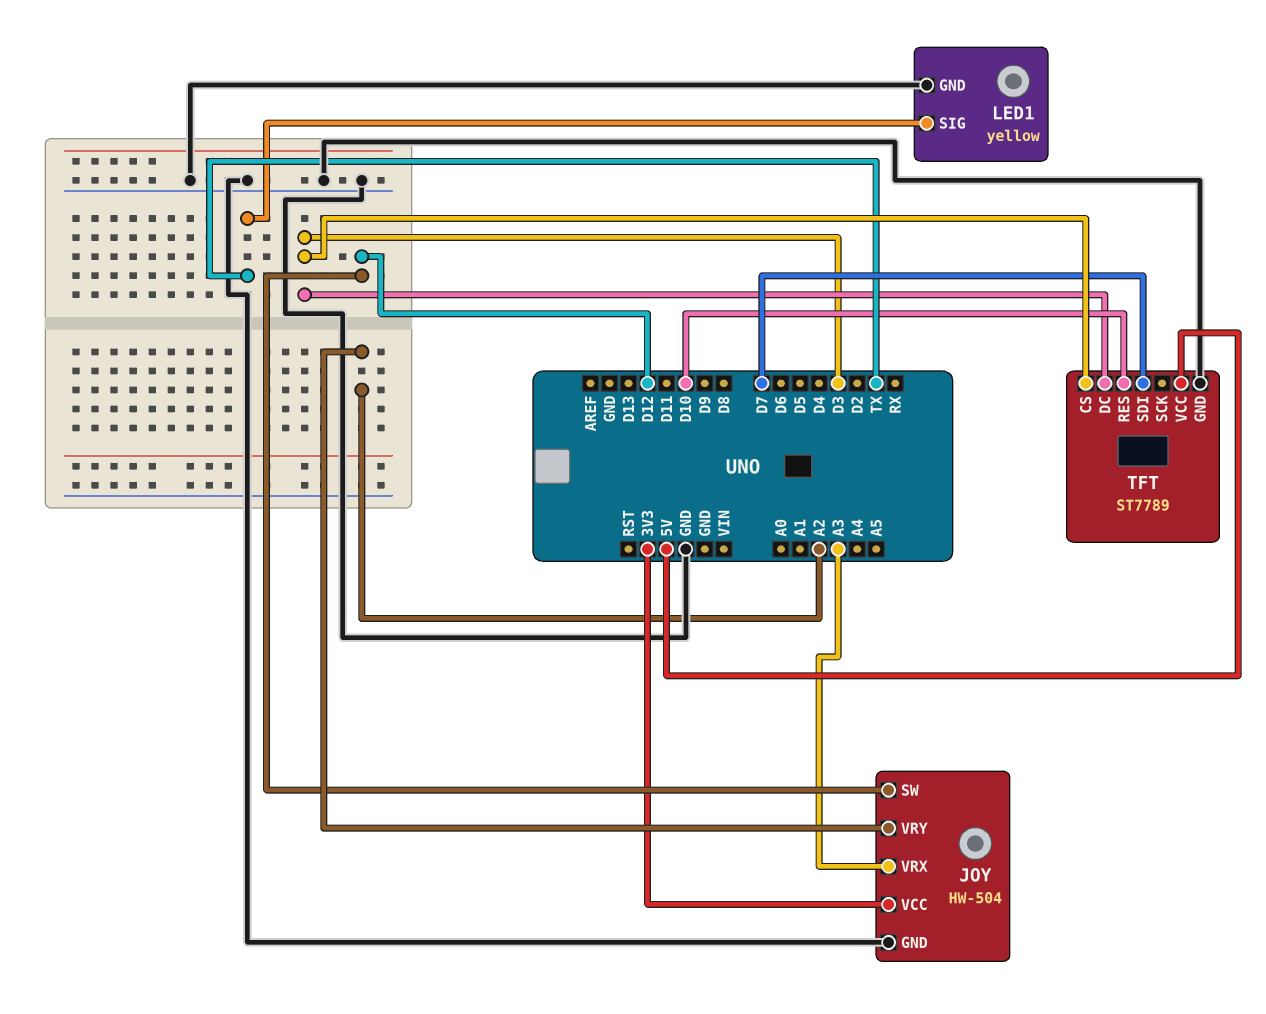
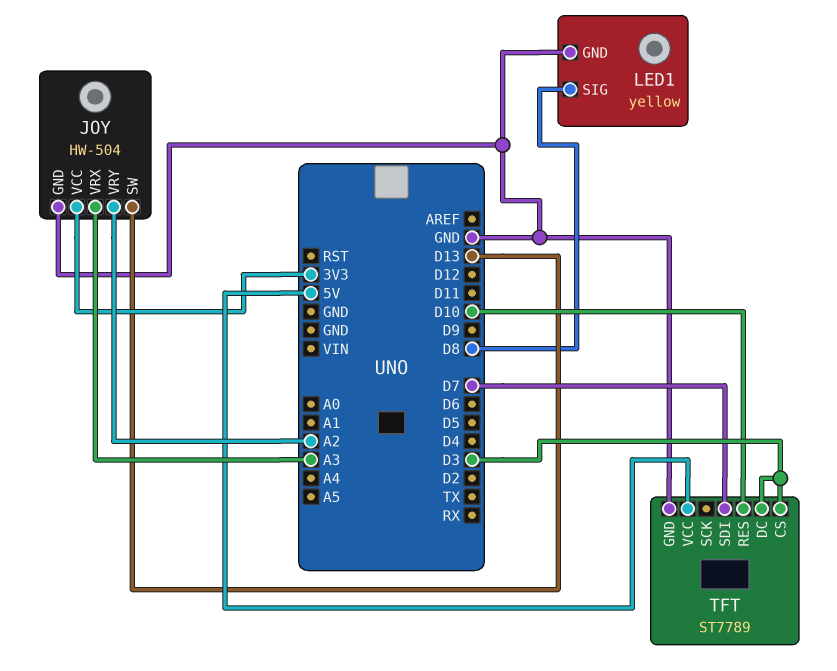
JOY pin SW: D12 -> D13
LED1 pin SIG: TX -> D8

